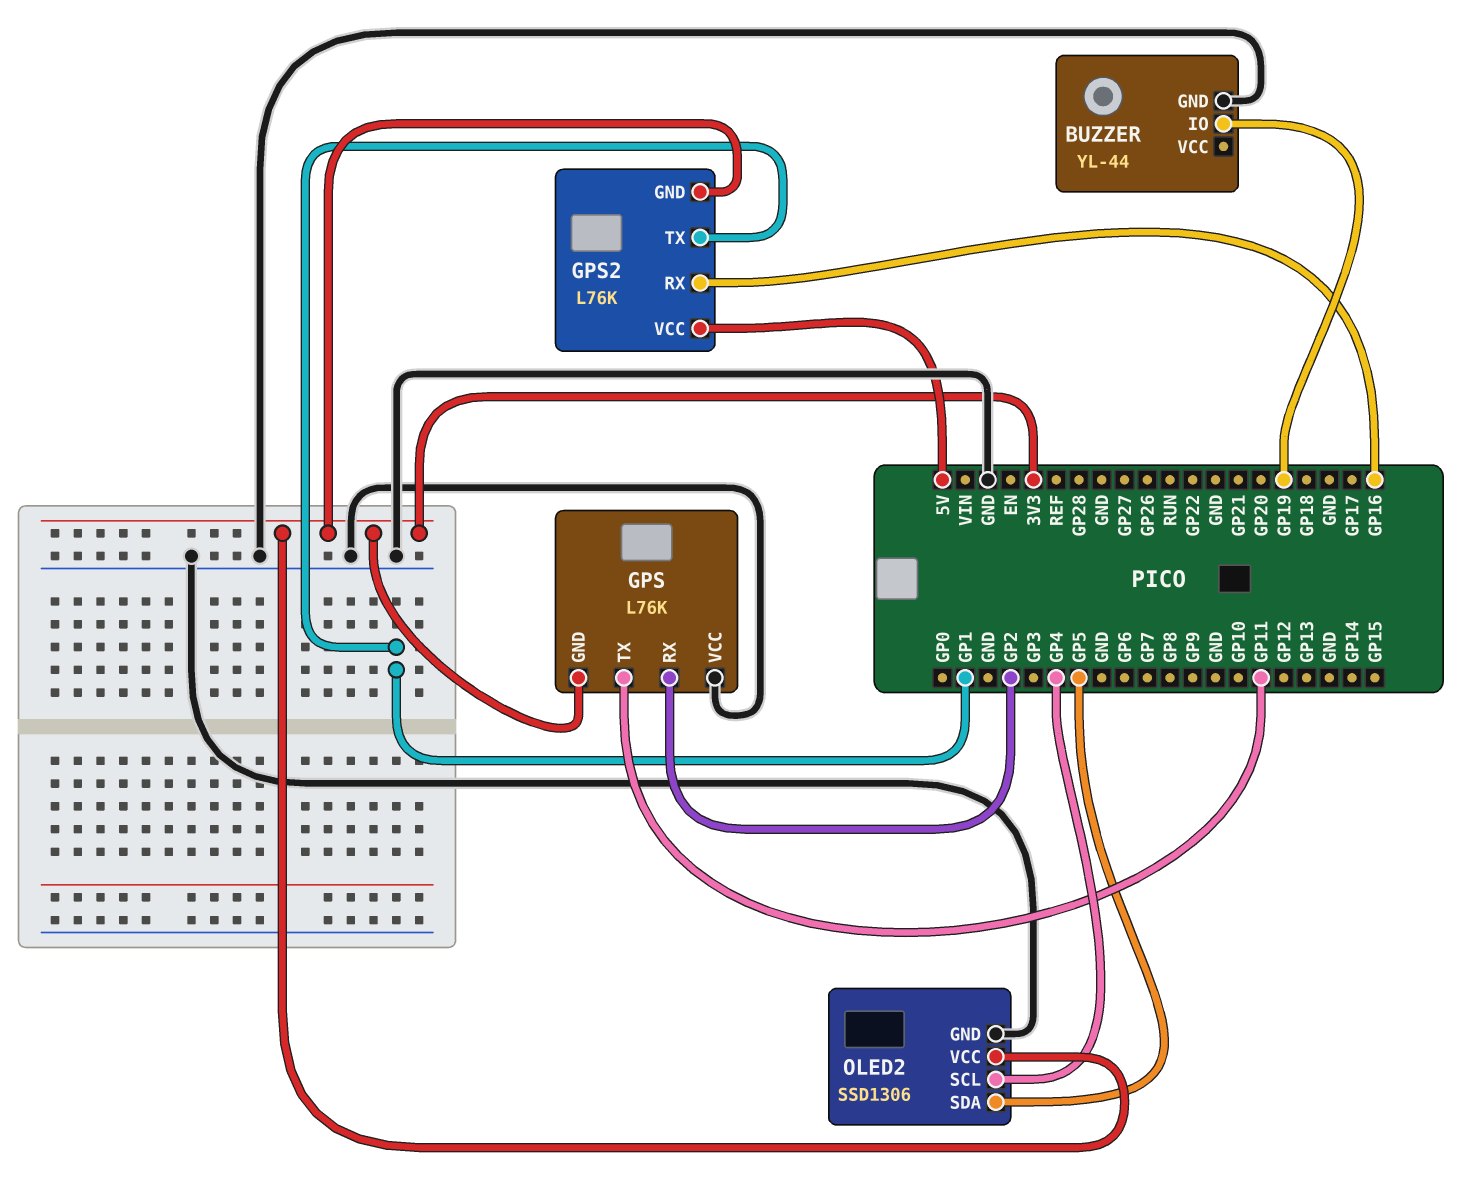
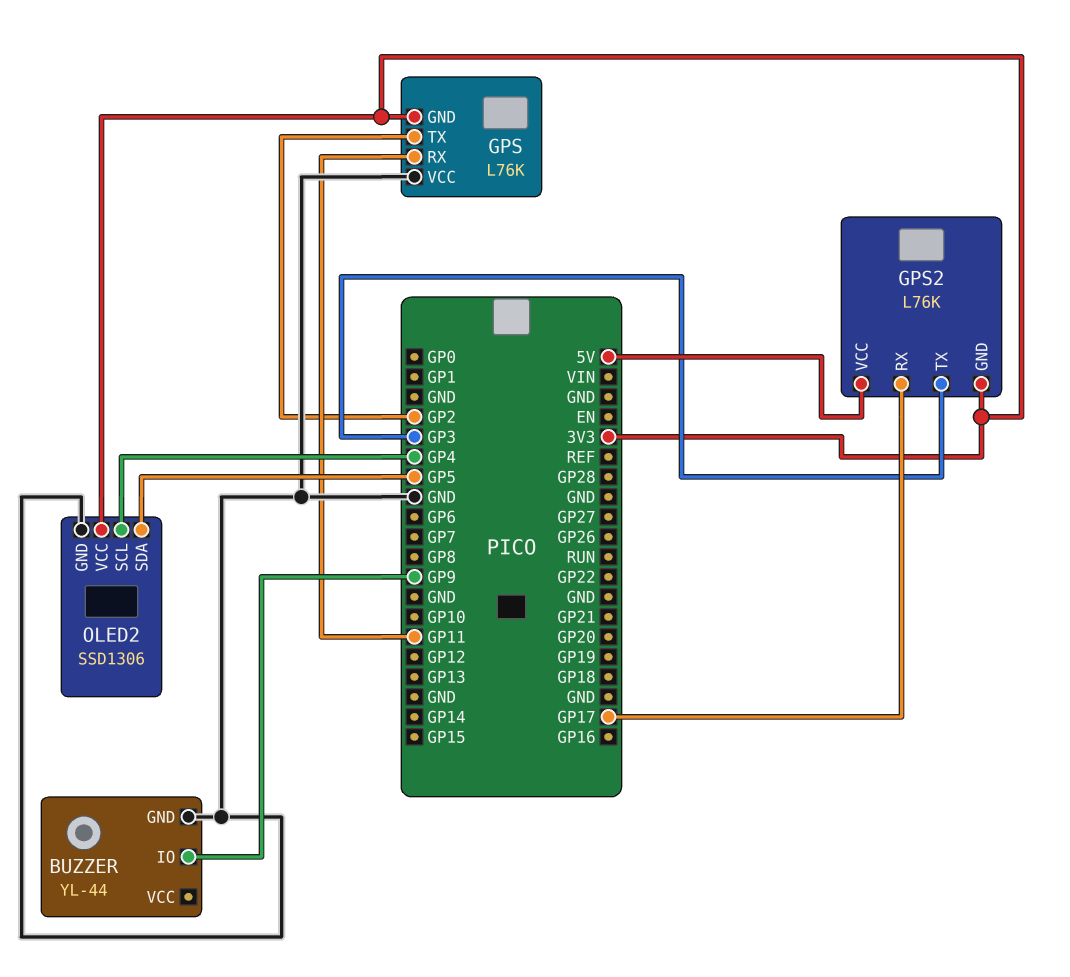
BUZZER pin IO: GP19 -> GP9
GPS pin RX: GP2 -> GP11
GPS pin TX: GP11 -> GP2
GPS2 pin RX: GP16 -> GP17
GPS2 pin TX: GP1 -> GP3

